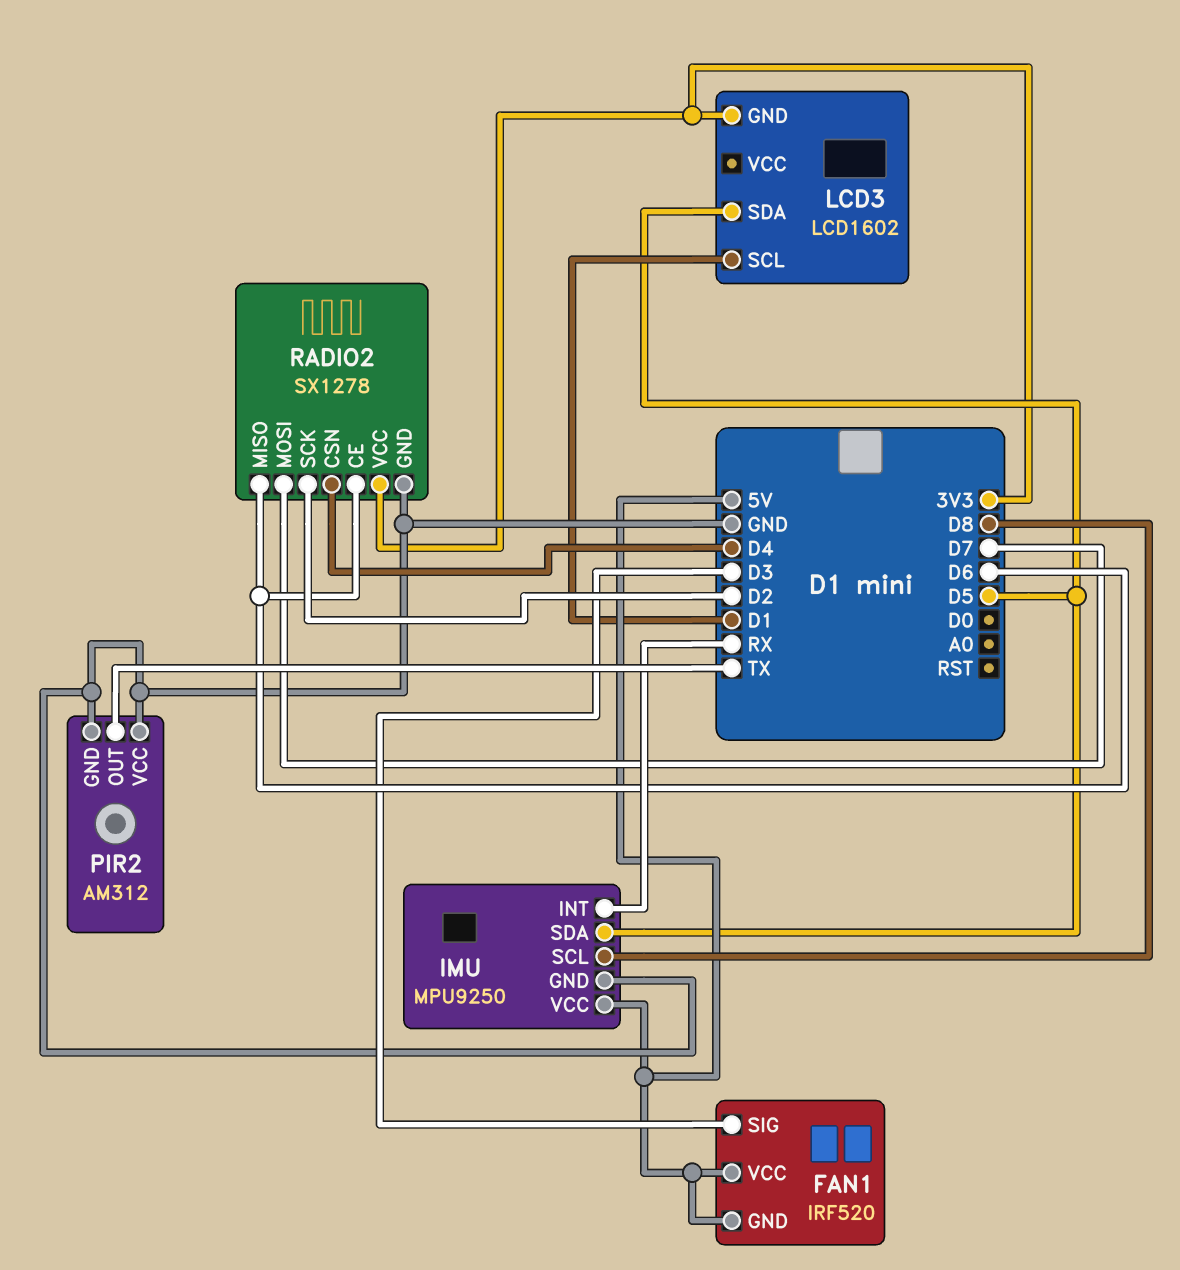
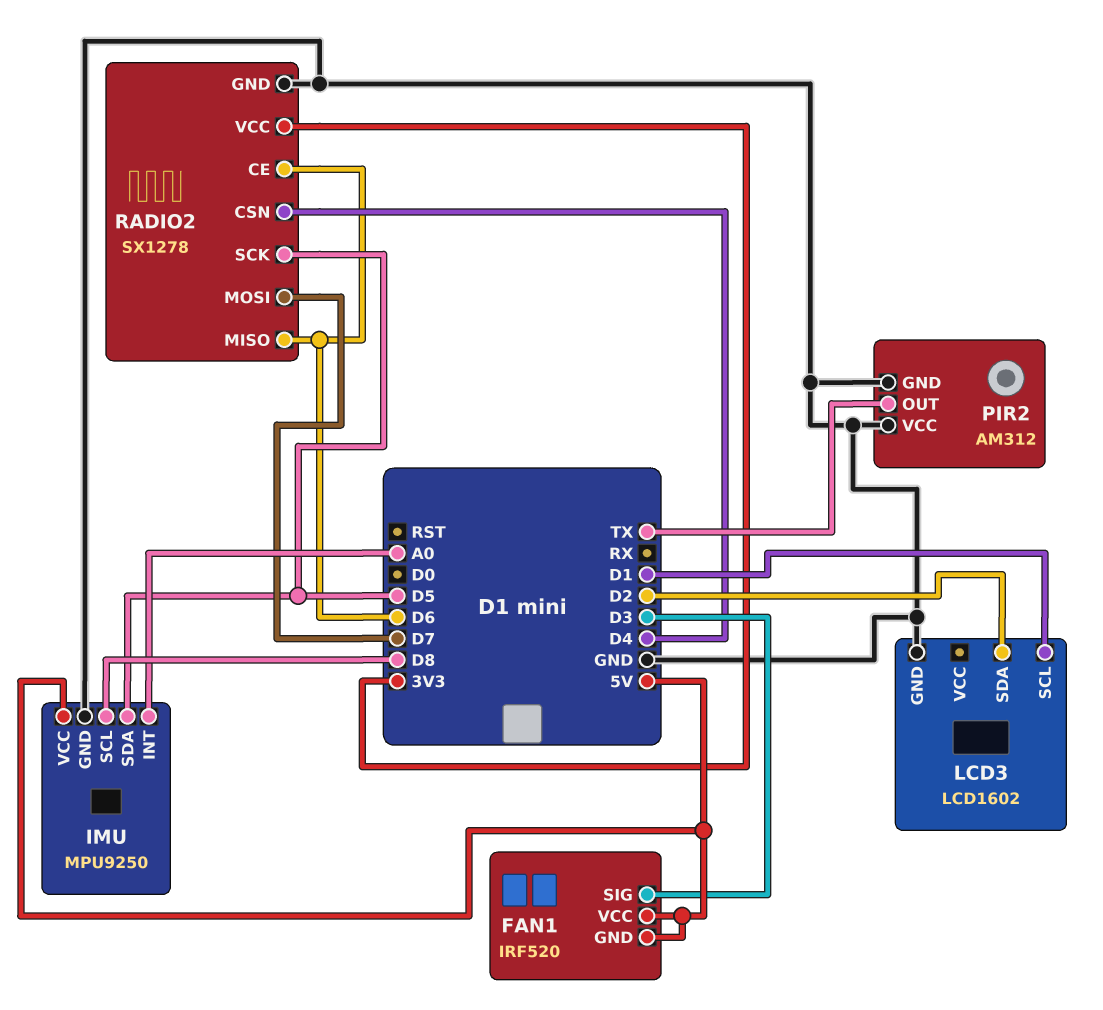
IMU pin INT: RX -> A0
LCD3 pin GND: 3V3 -> GND
LCD3 pin SDA: D5 -> D2
RADIO2 pin SCK: D2 -> D5

